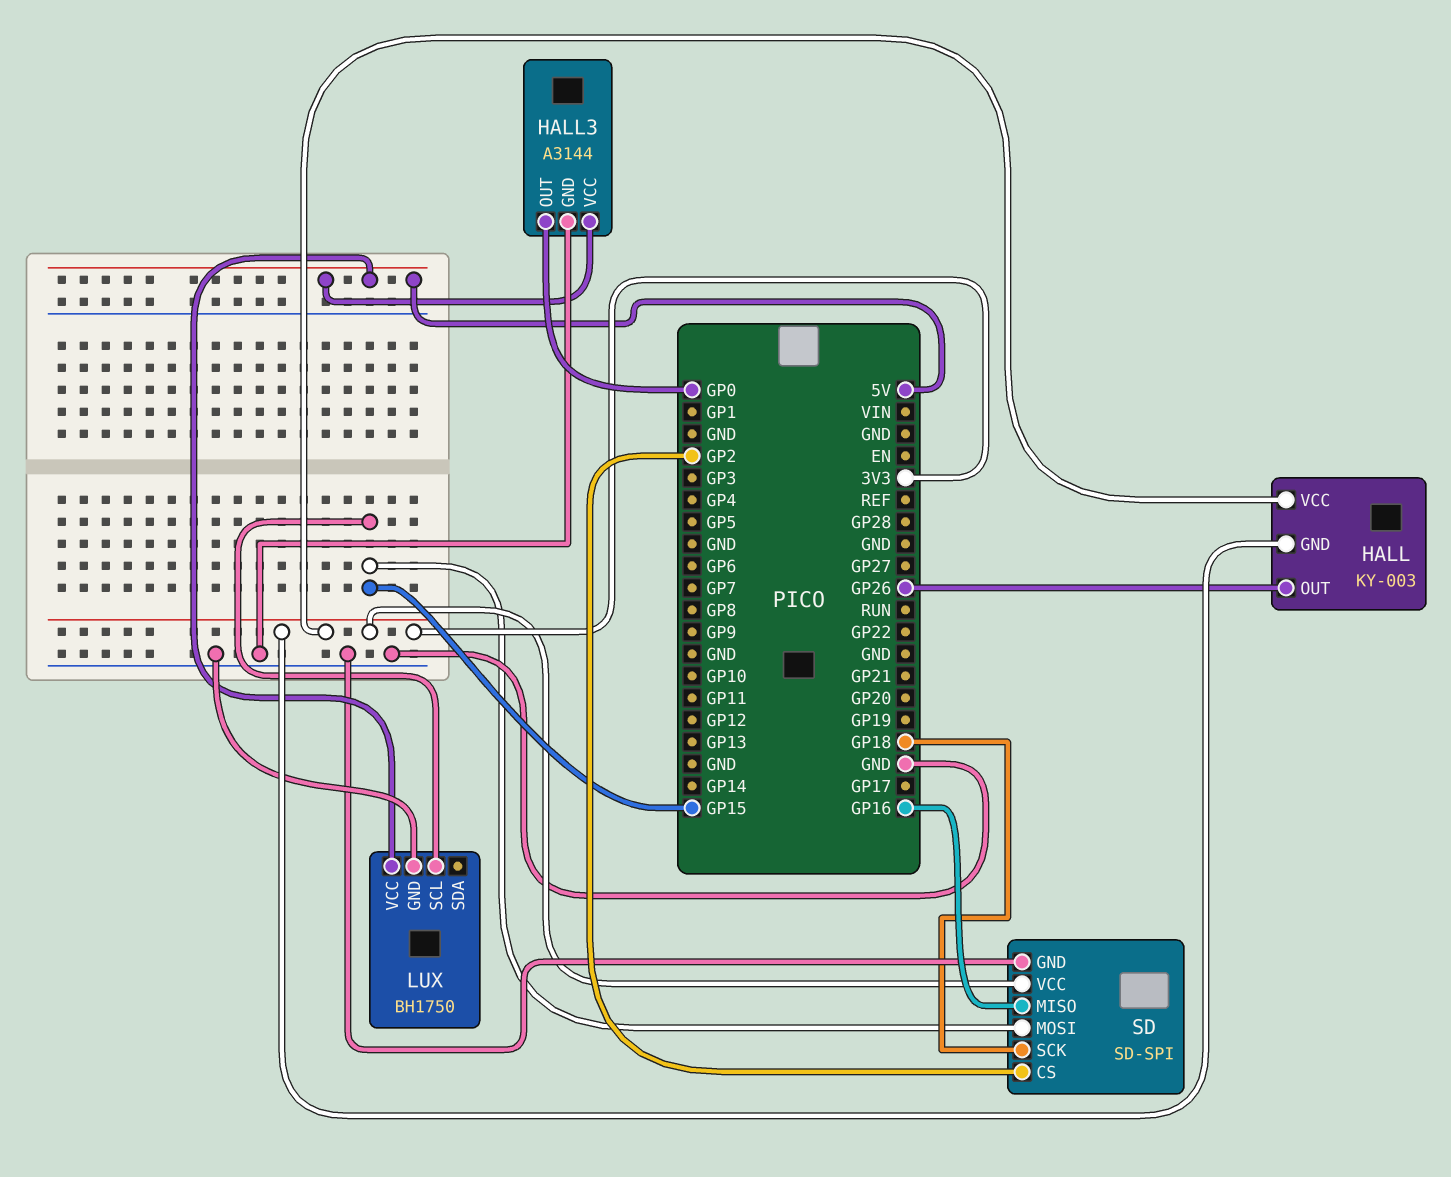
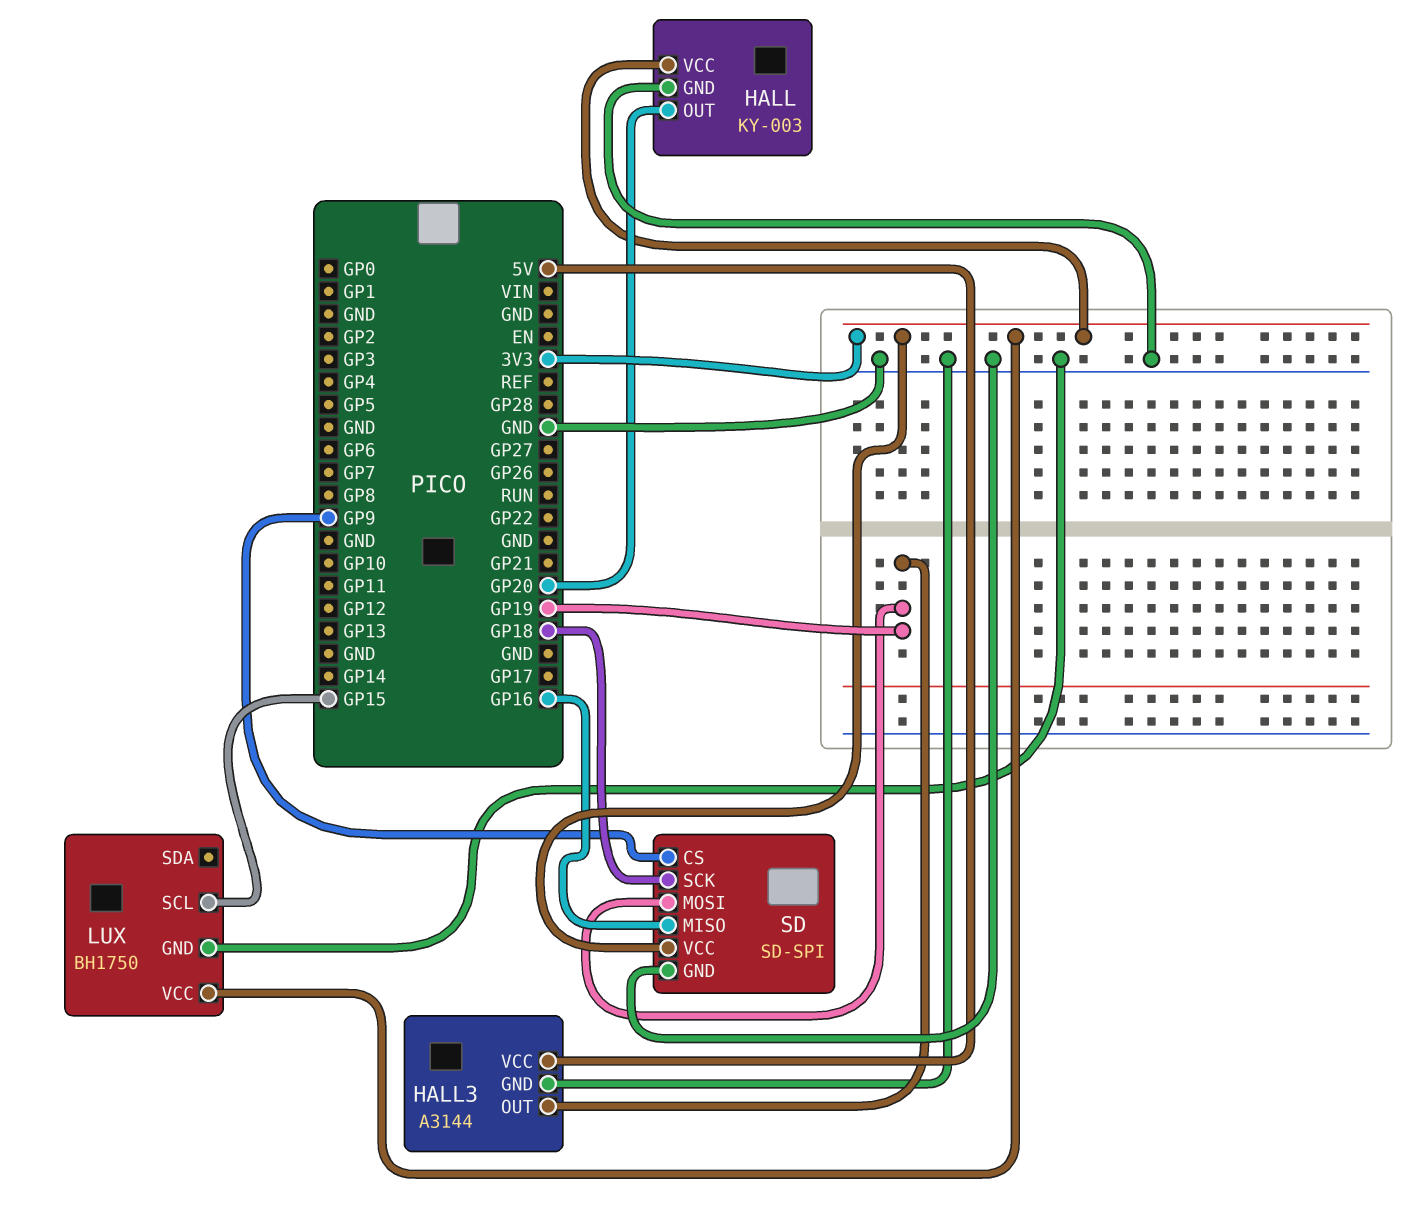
HALL pin GND: 3V3 -> GND
HALL pin OUT: GP26 -> GP20
HALL3 pin OUT: GP0 -> GP19
LUX pin VCC: 5V -> 3V3
SD pin CS: GP2 -> GP9
SD pin MOSI: GP15 -> GP19

